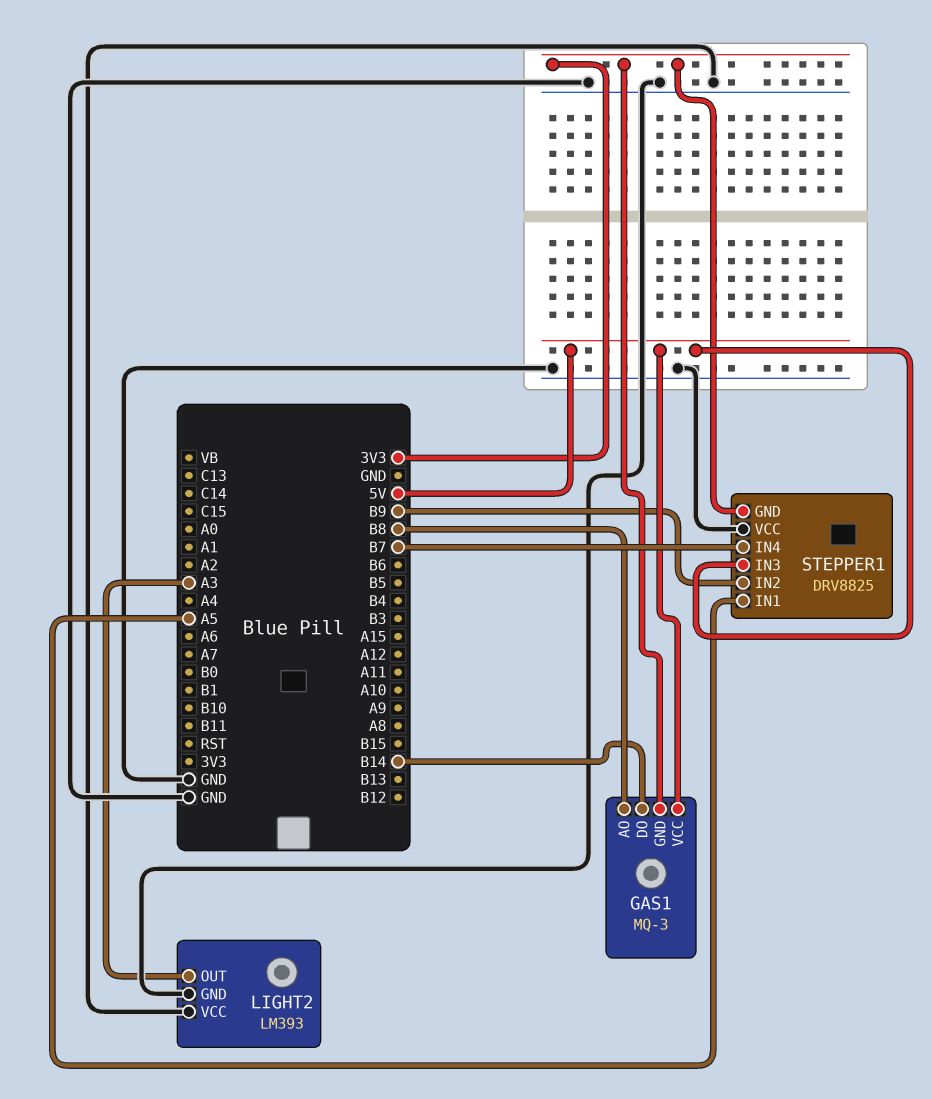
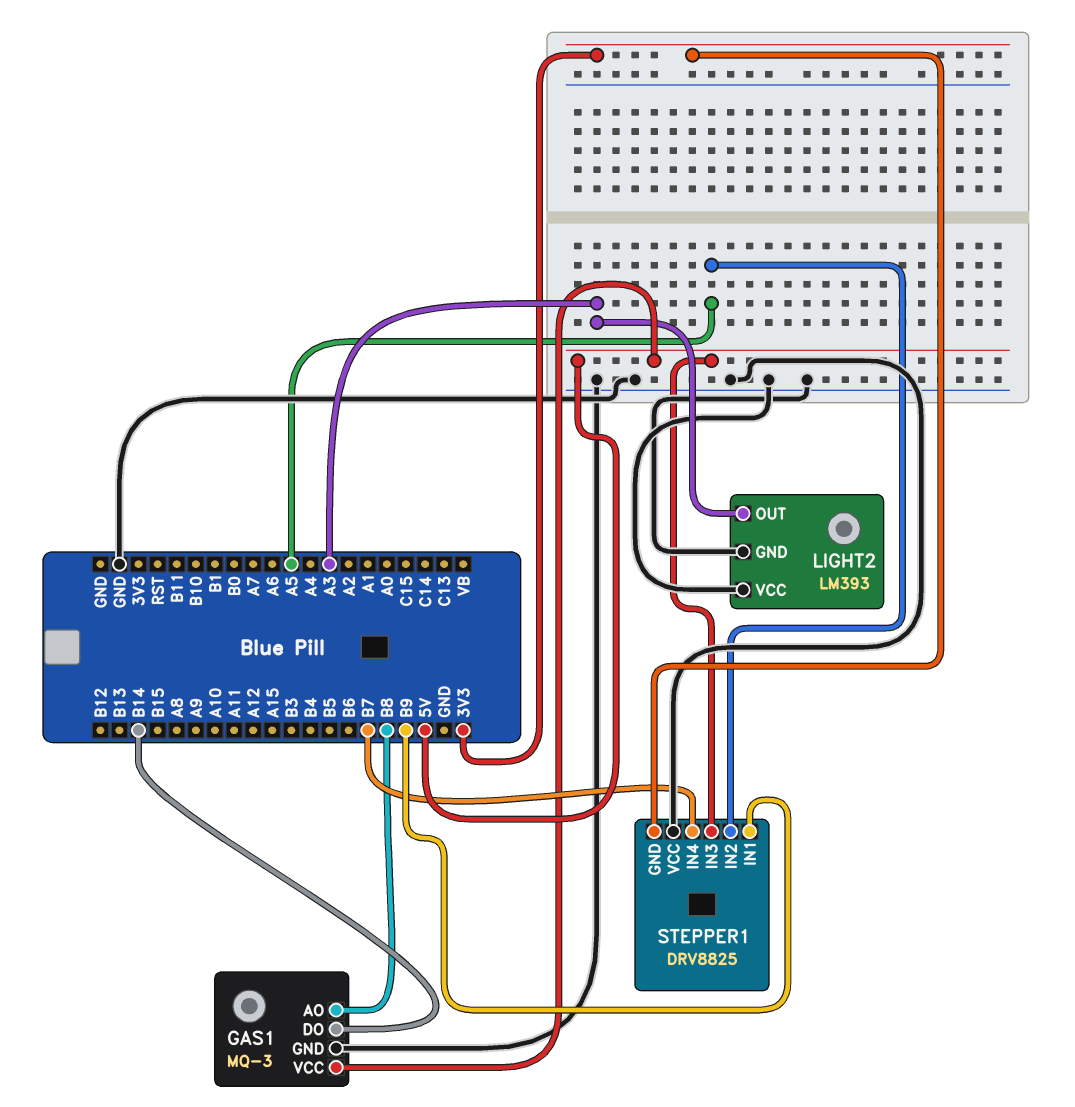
GAS1 pin GND: 3V3 -> GND
STEPPER1 pin IN1: A5 -> B9
STEPPER1 pin IN2: B9 -> A5

